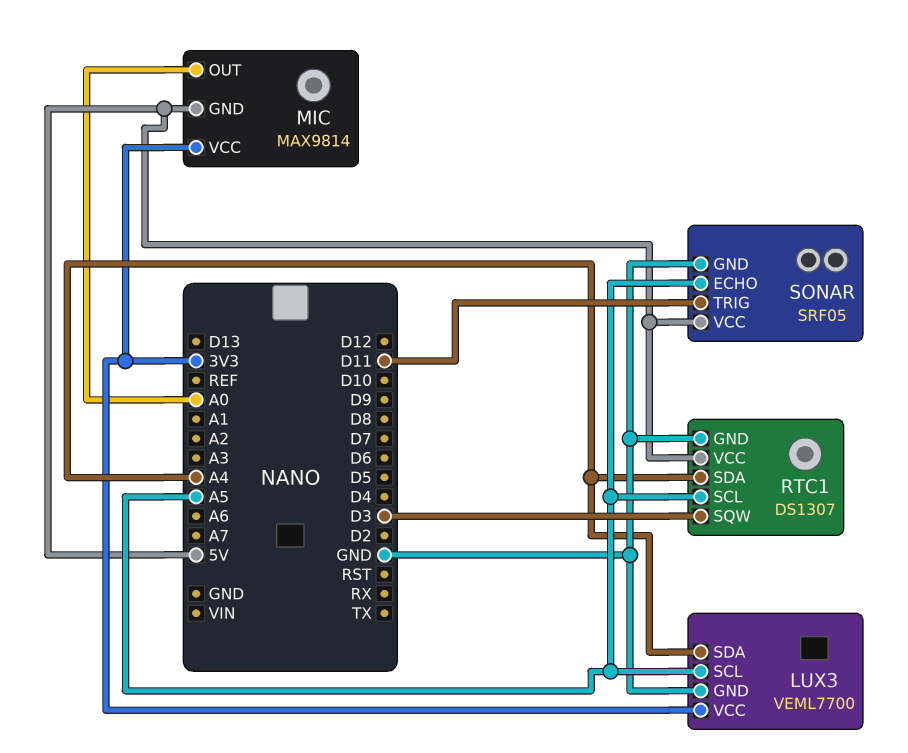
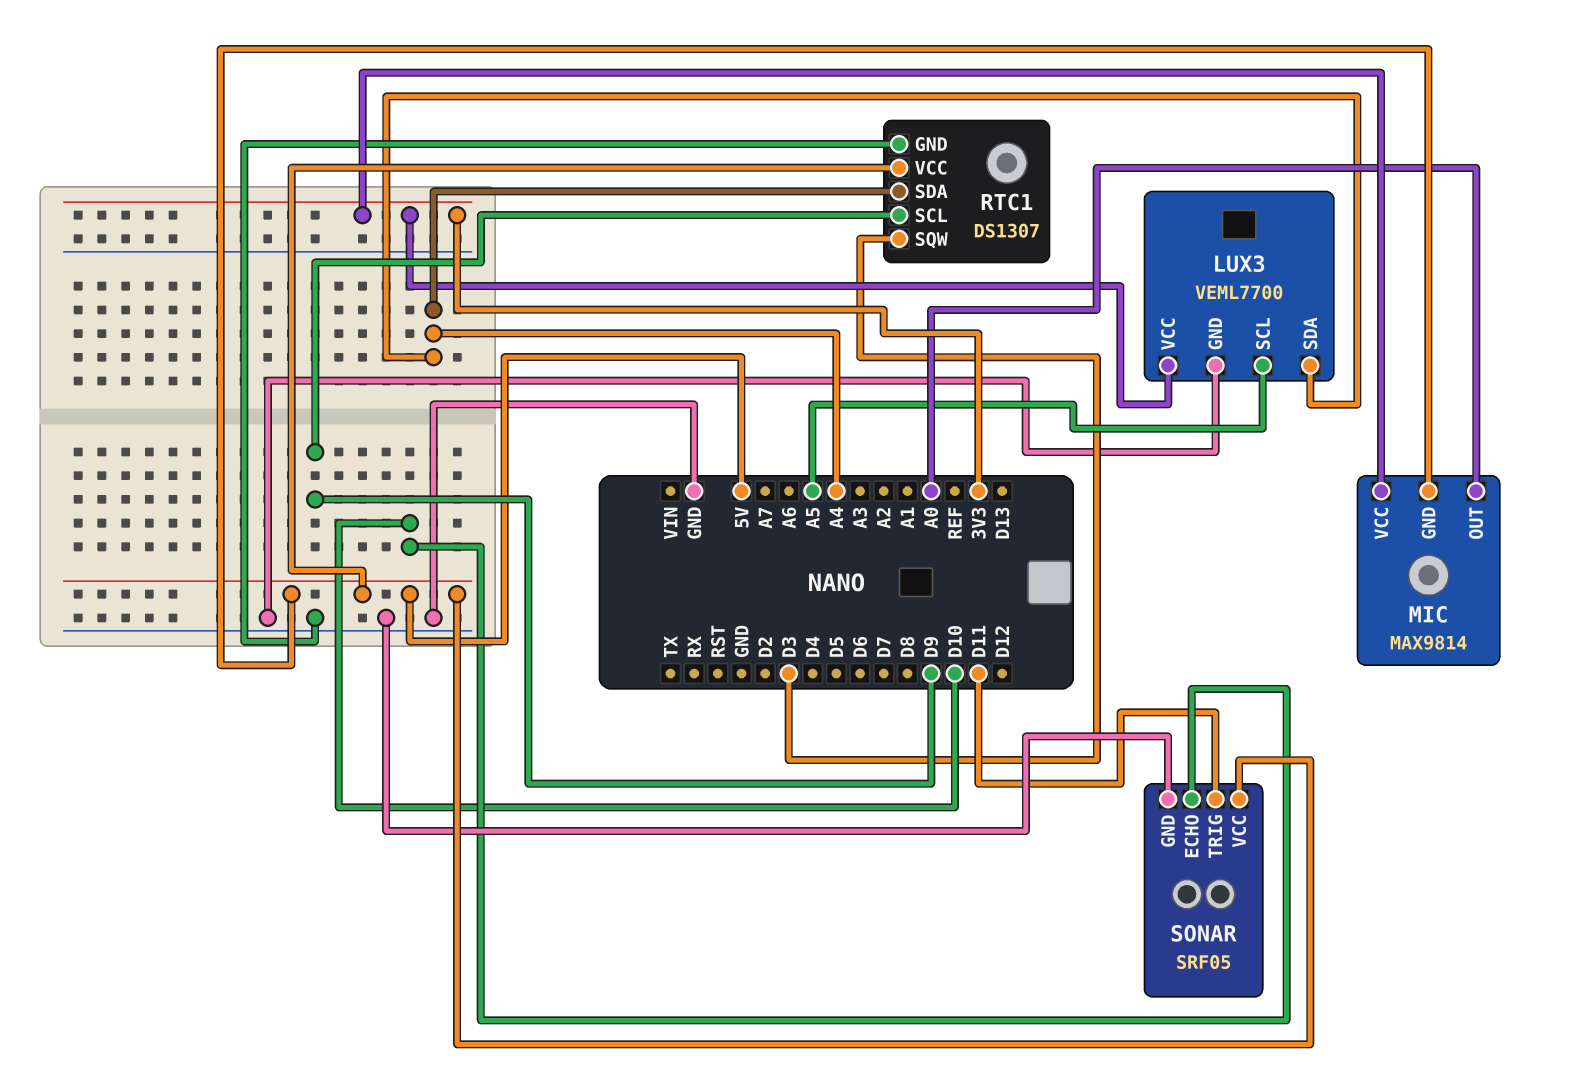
RTC1 pin SCL: A5 -> D9
SONAR pin ECHO: A5 -> D10

